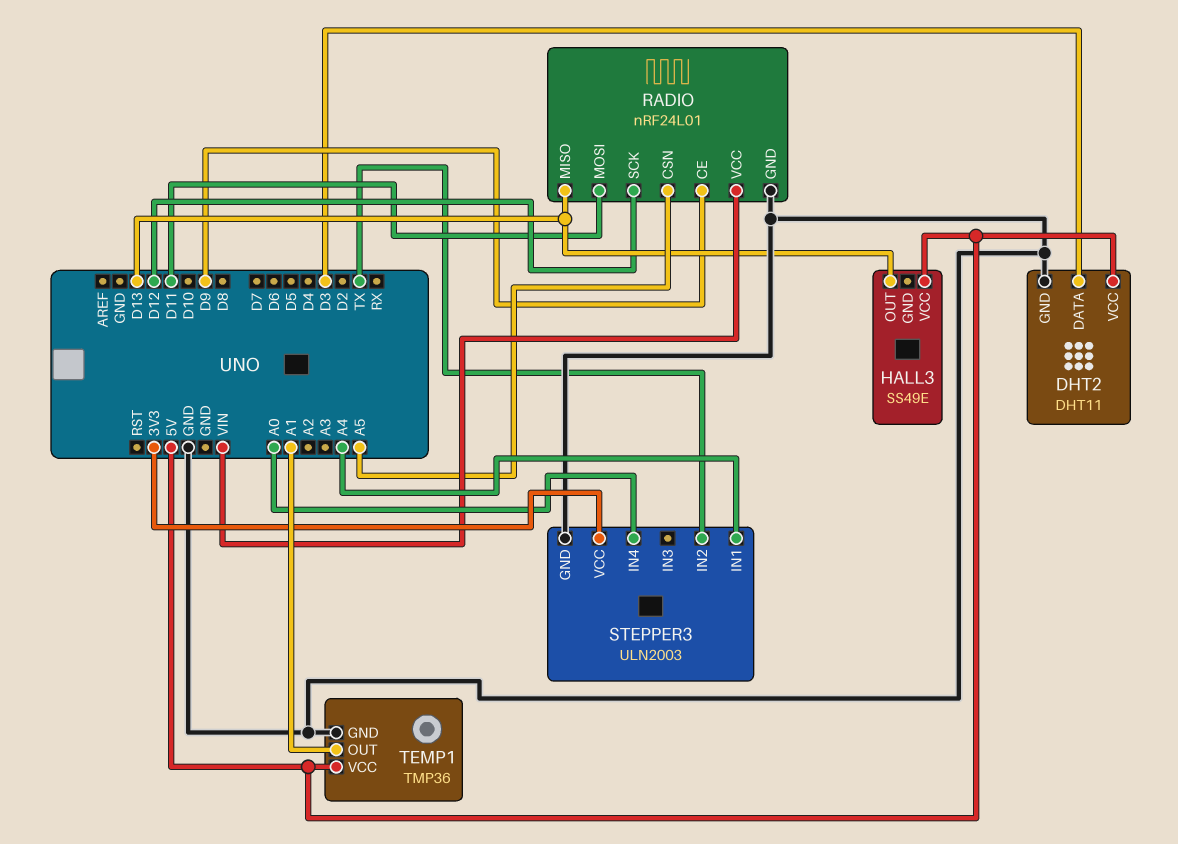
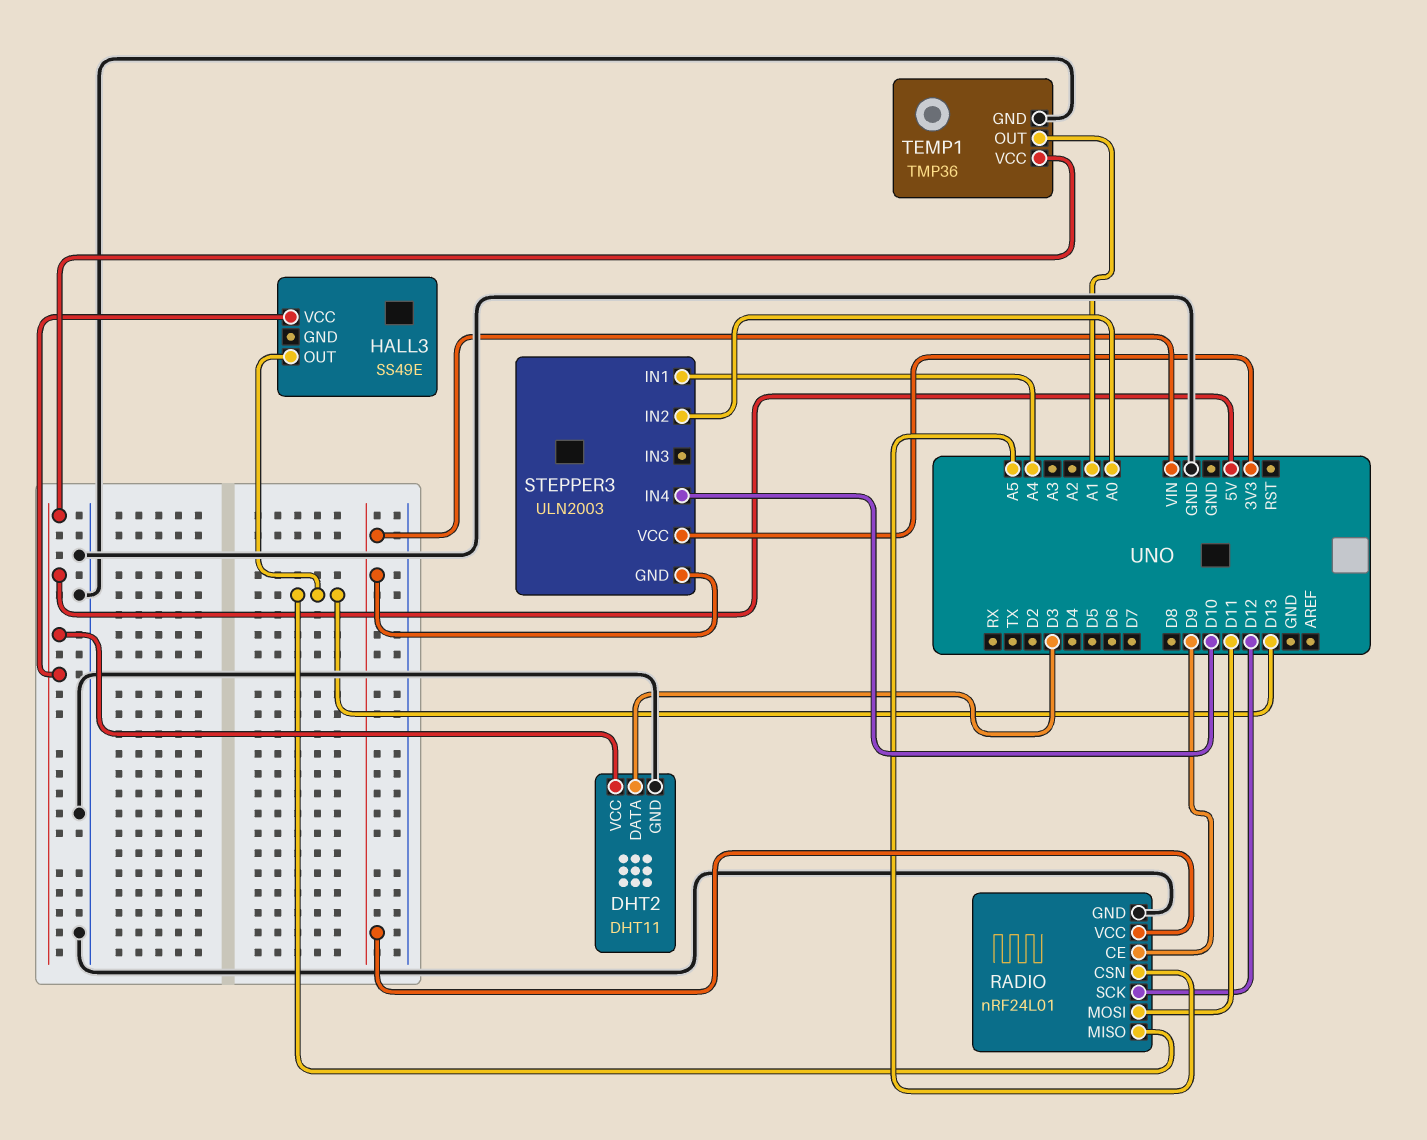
STEPPER3 pin GND: GND -> VIN
STEPPER3 pin IN2: TX -> A0
STEPPER3 pin IN4: A0 -> D10

